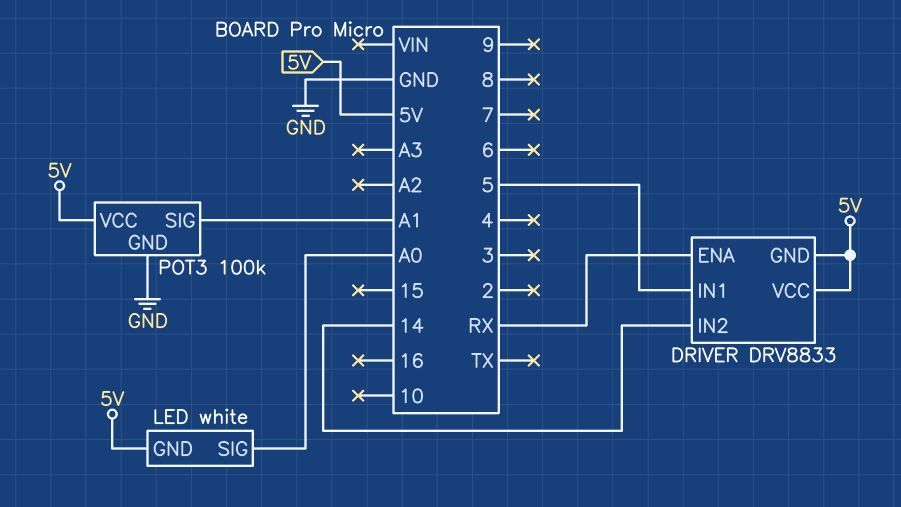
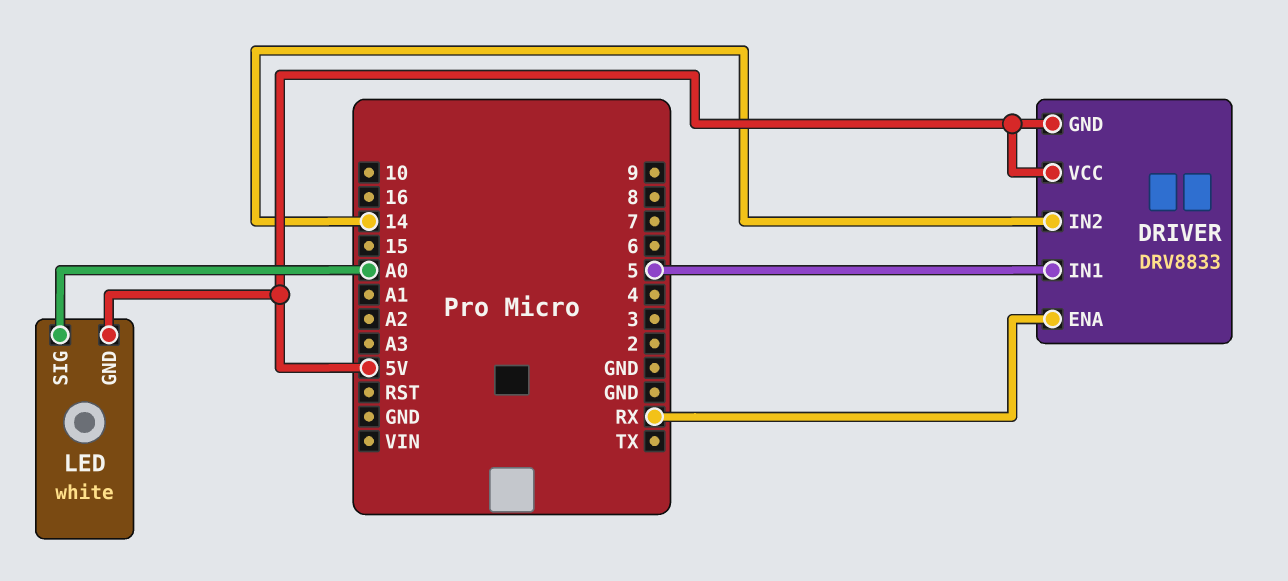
POT3: 100k -> none
POT3 pin GND: GND -> none
POT3 pin SIG: A1 -> none
POT3 pin VCC: 5V -> none

